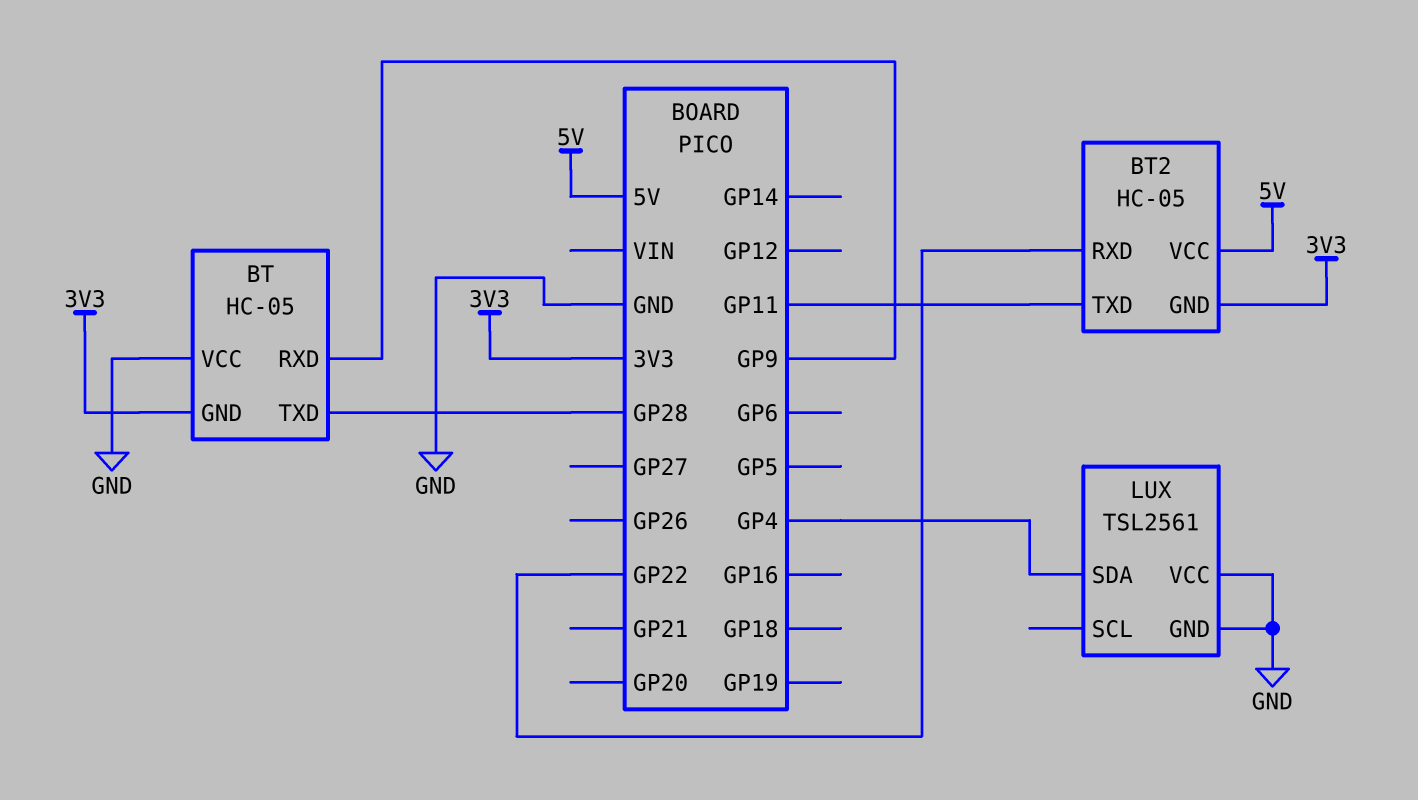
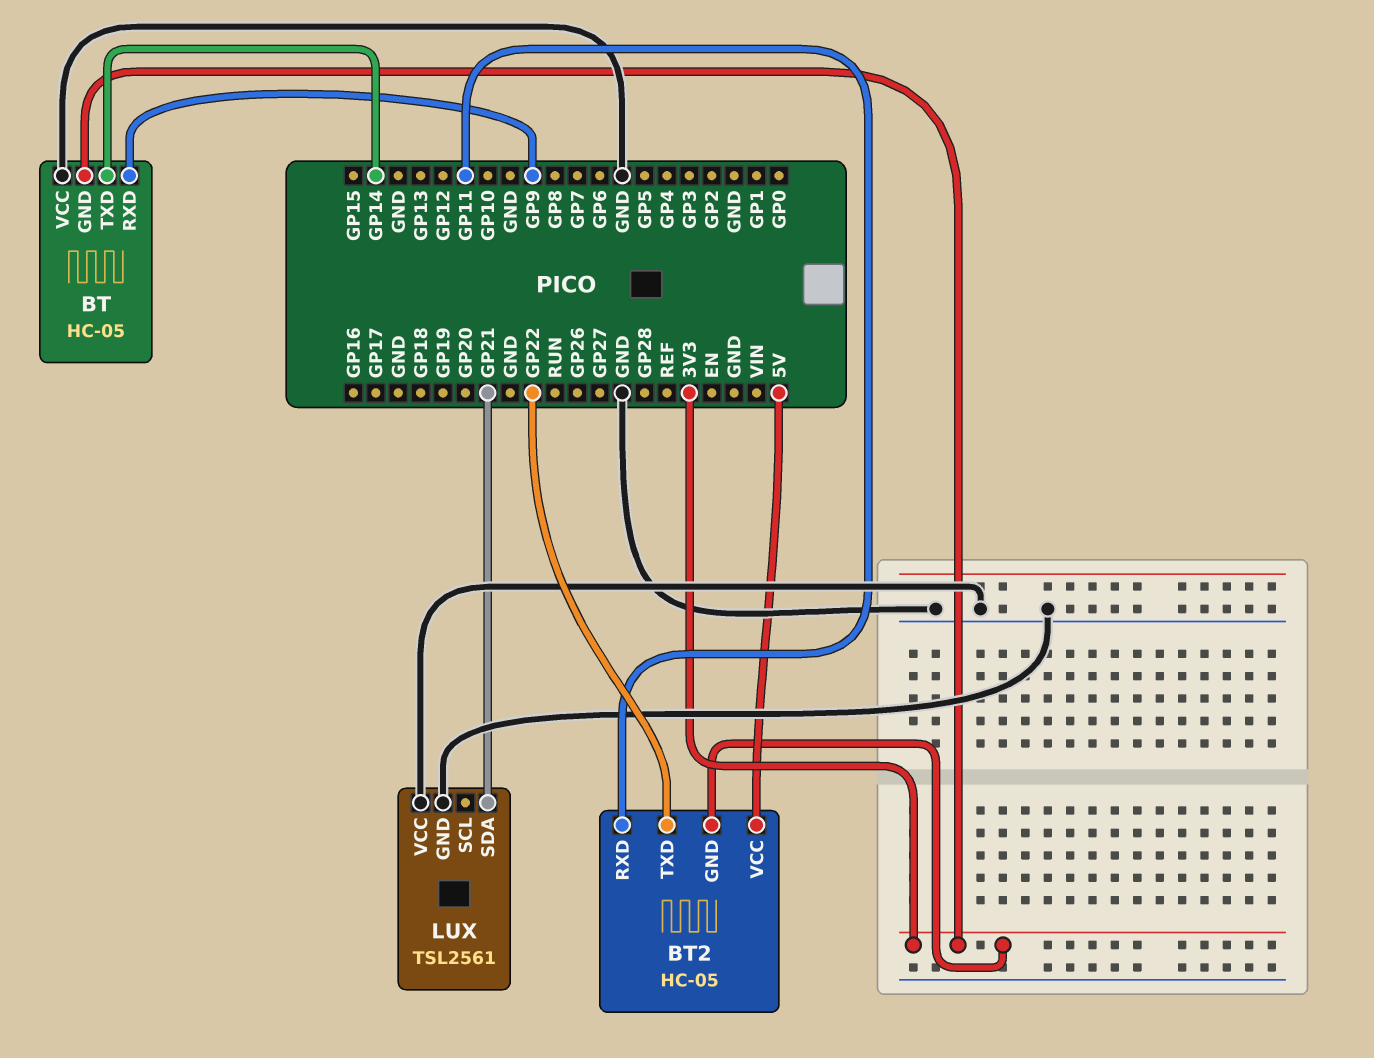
BT pin TXD: GP28 -> GP14
BT2 pin RXD: GP22 -> GP11
BT2 pin TXD: GP11 -> GP22
LUX pin SDA: GP4 -> GP21

